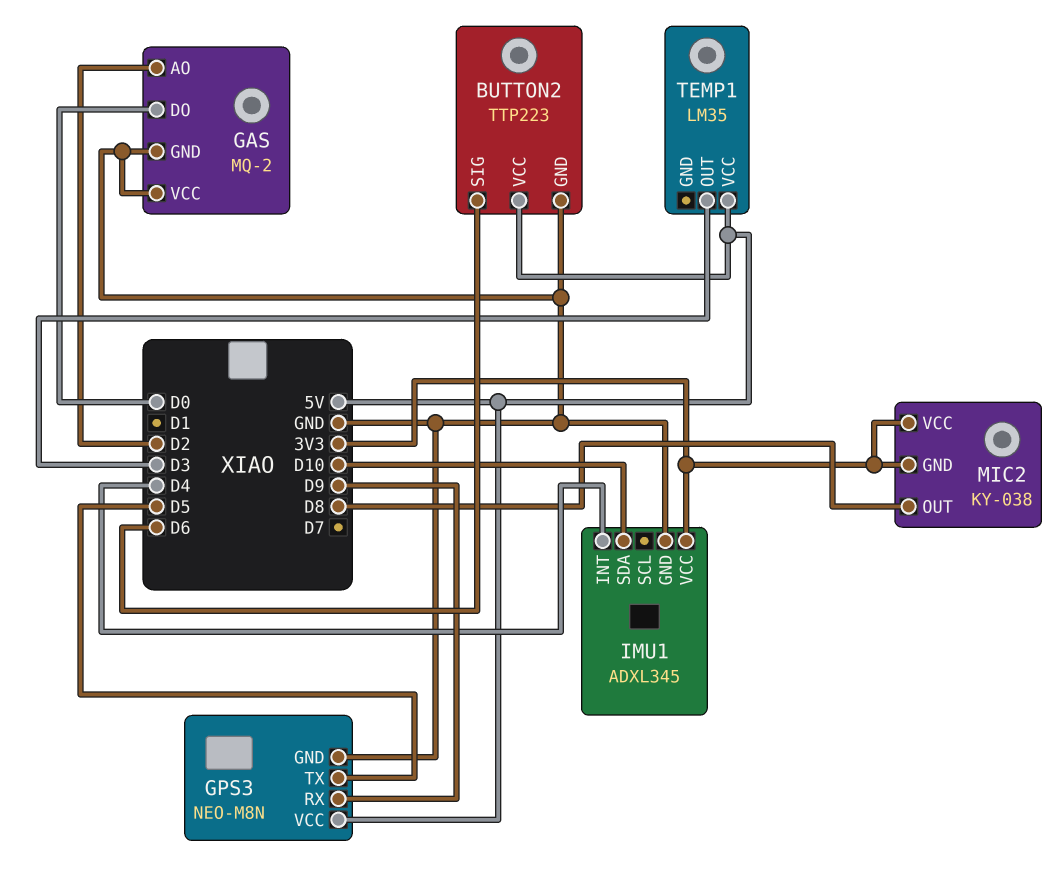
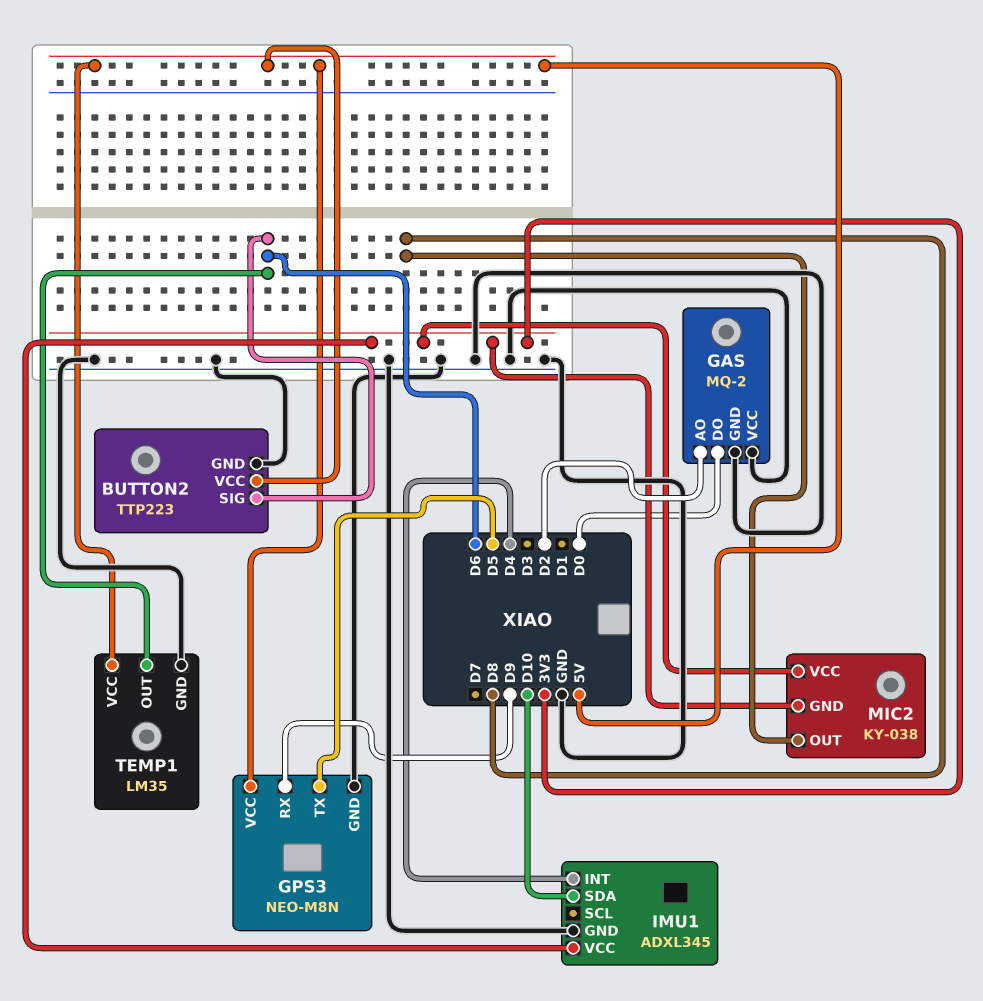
TEMP1 pin GND: none -> GND
TEMP1 pin OUT: D3 -> D6

